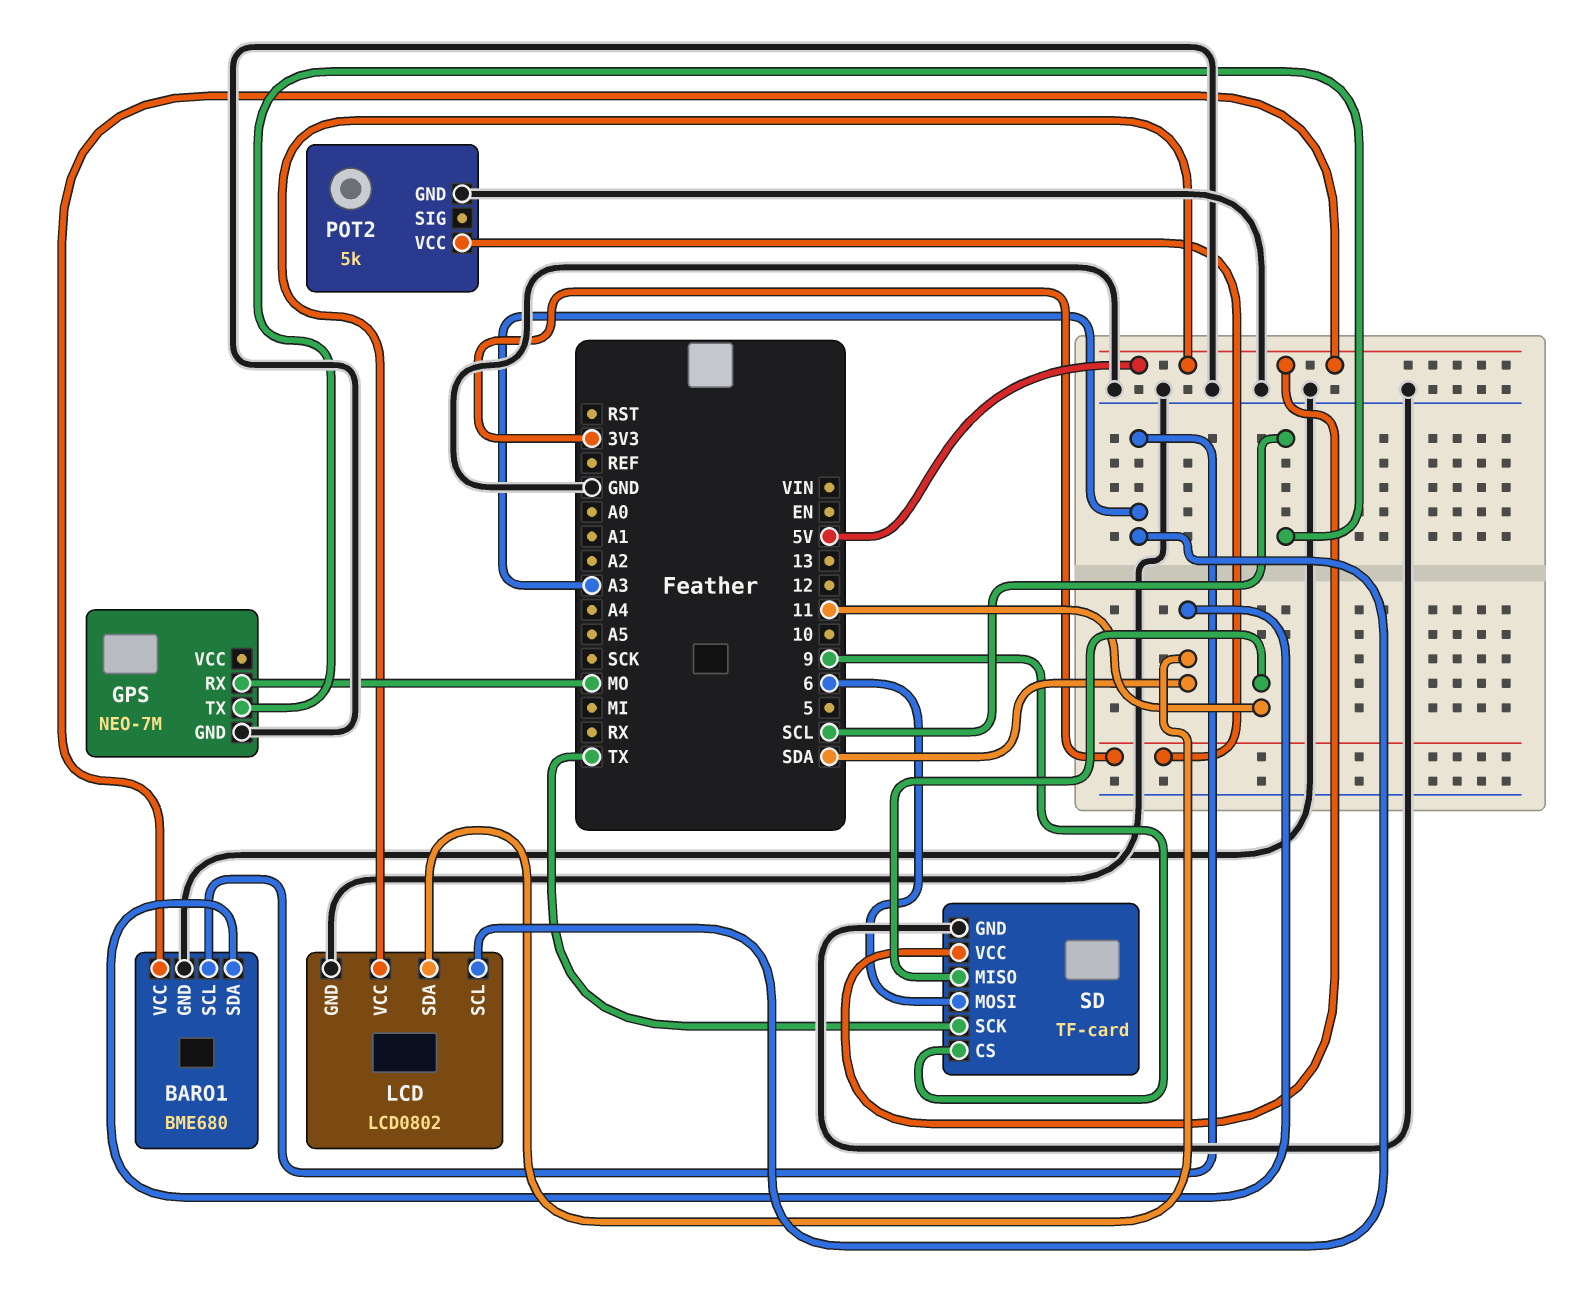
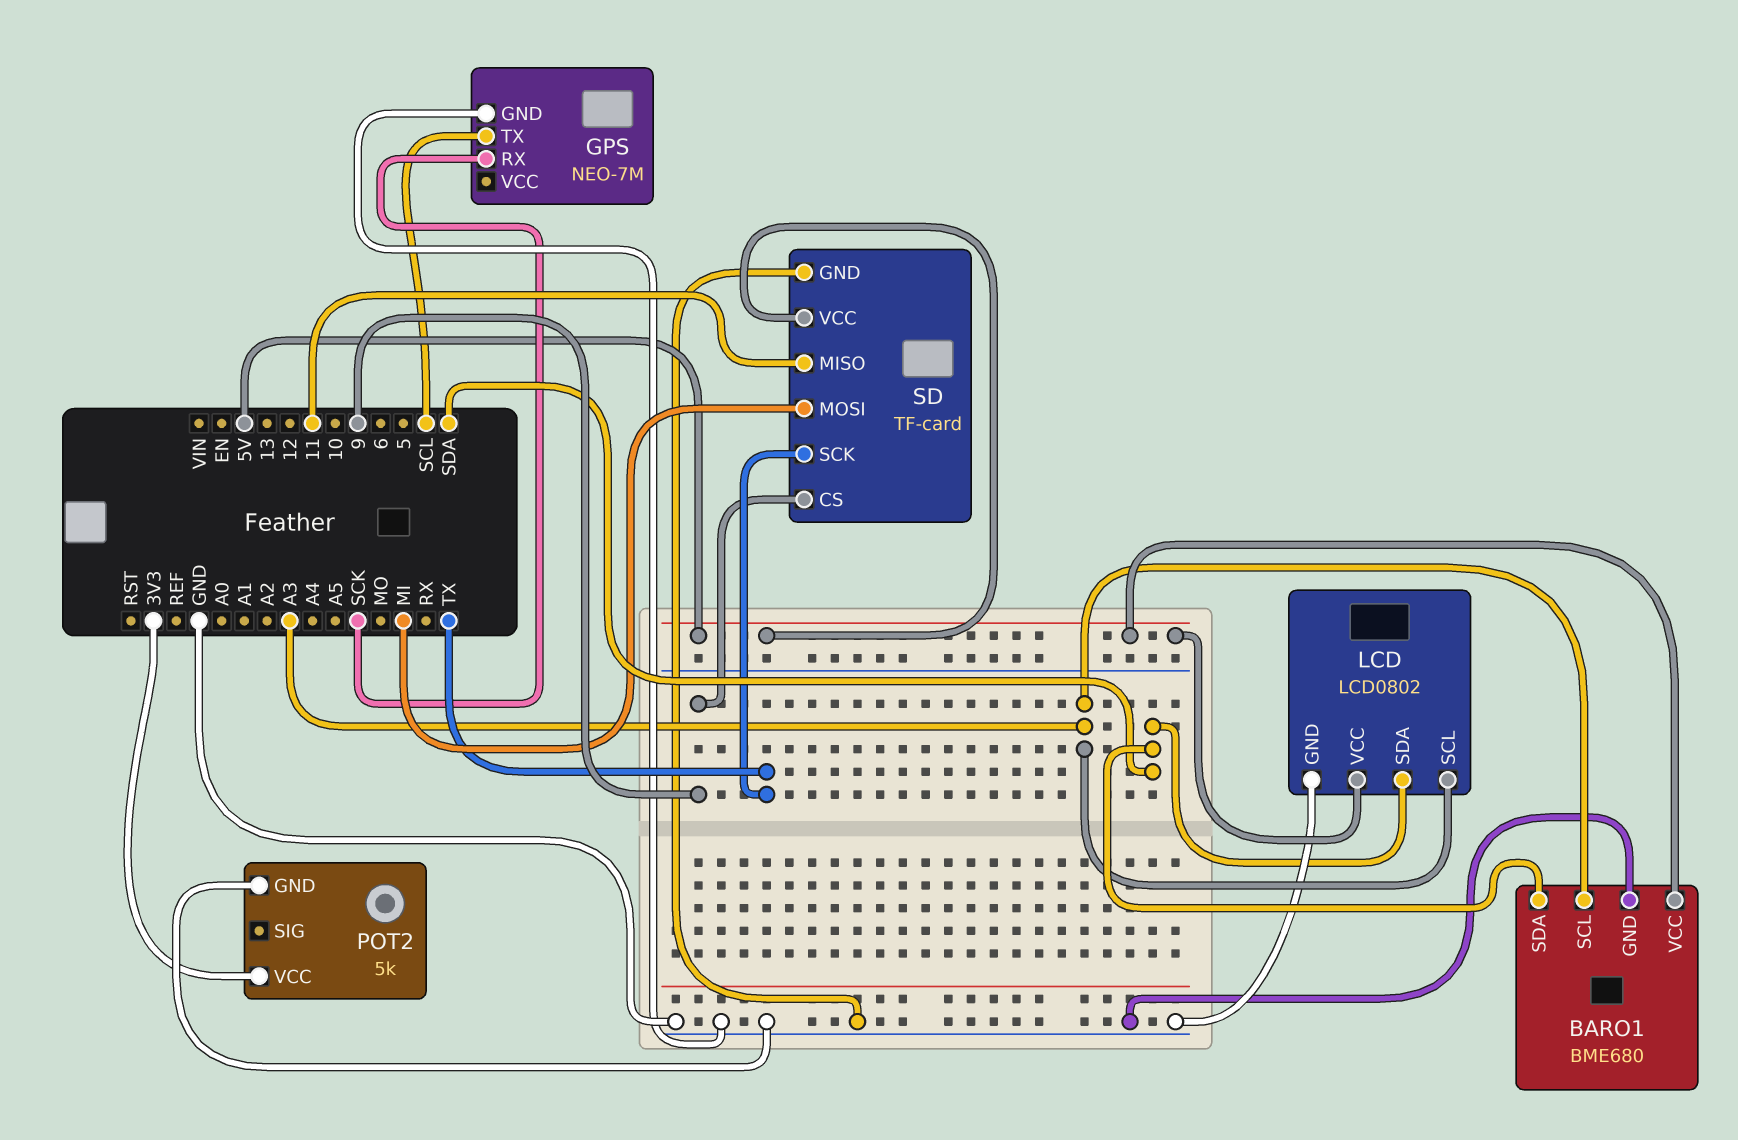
GPS pin RX: MO -> SCK
SD pin MOSI: 6 -> MI

